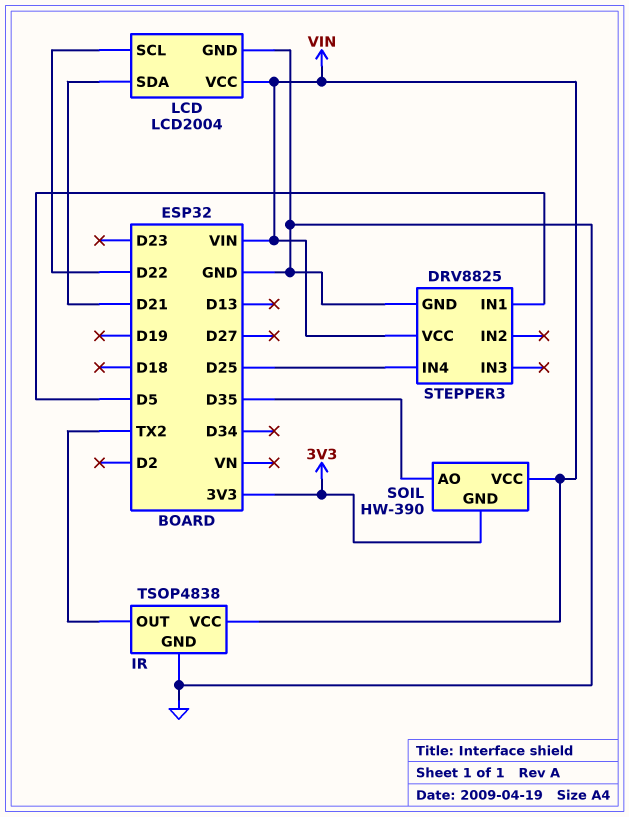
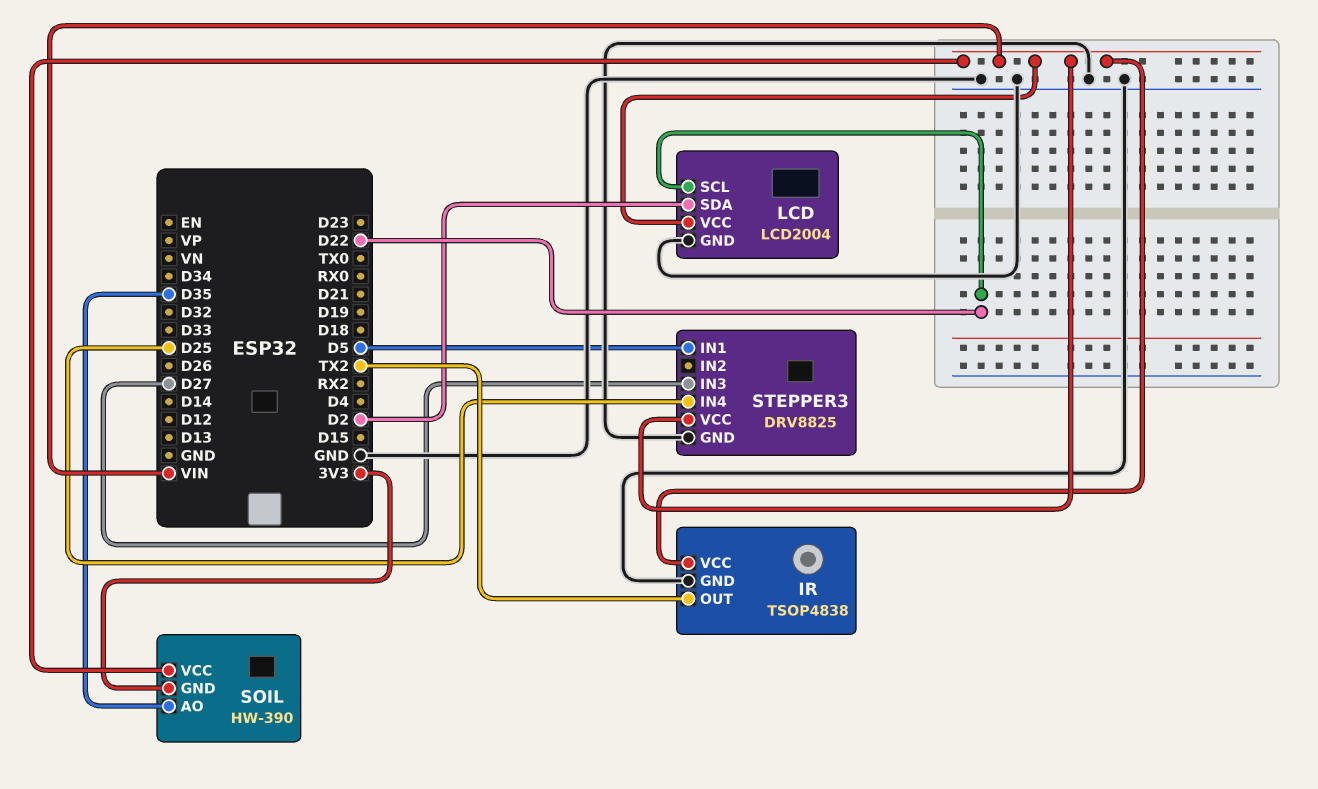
LCD pin SDA: D21 -> D2
STEPPER3 pin IN3: none -> D27

